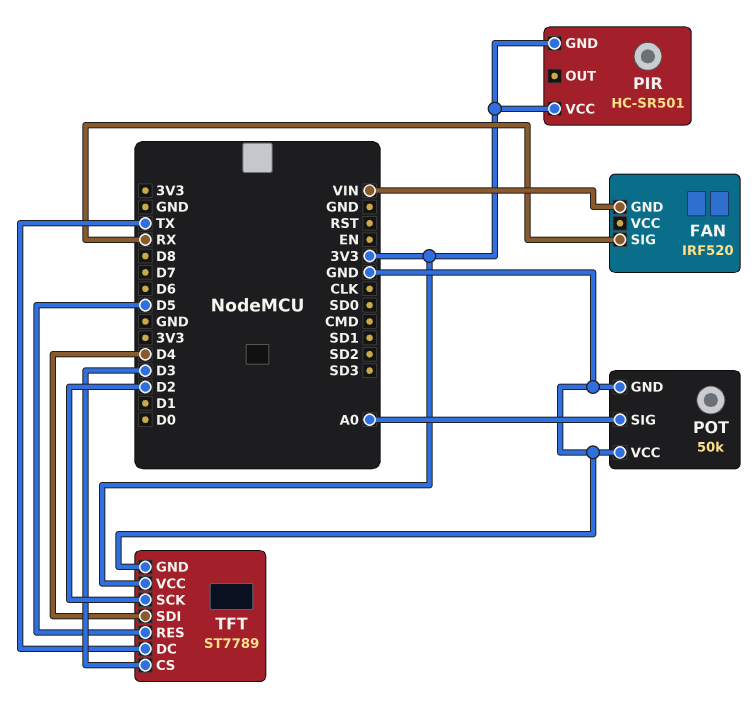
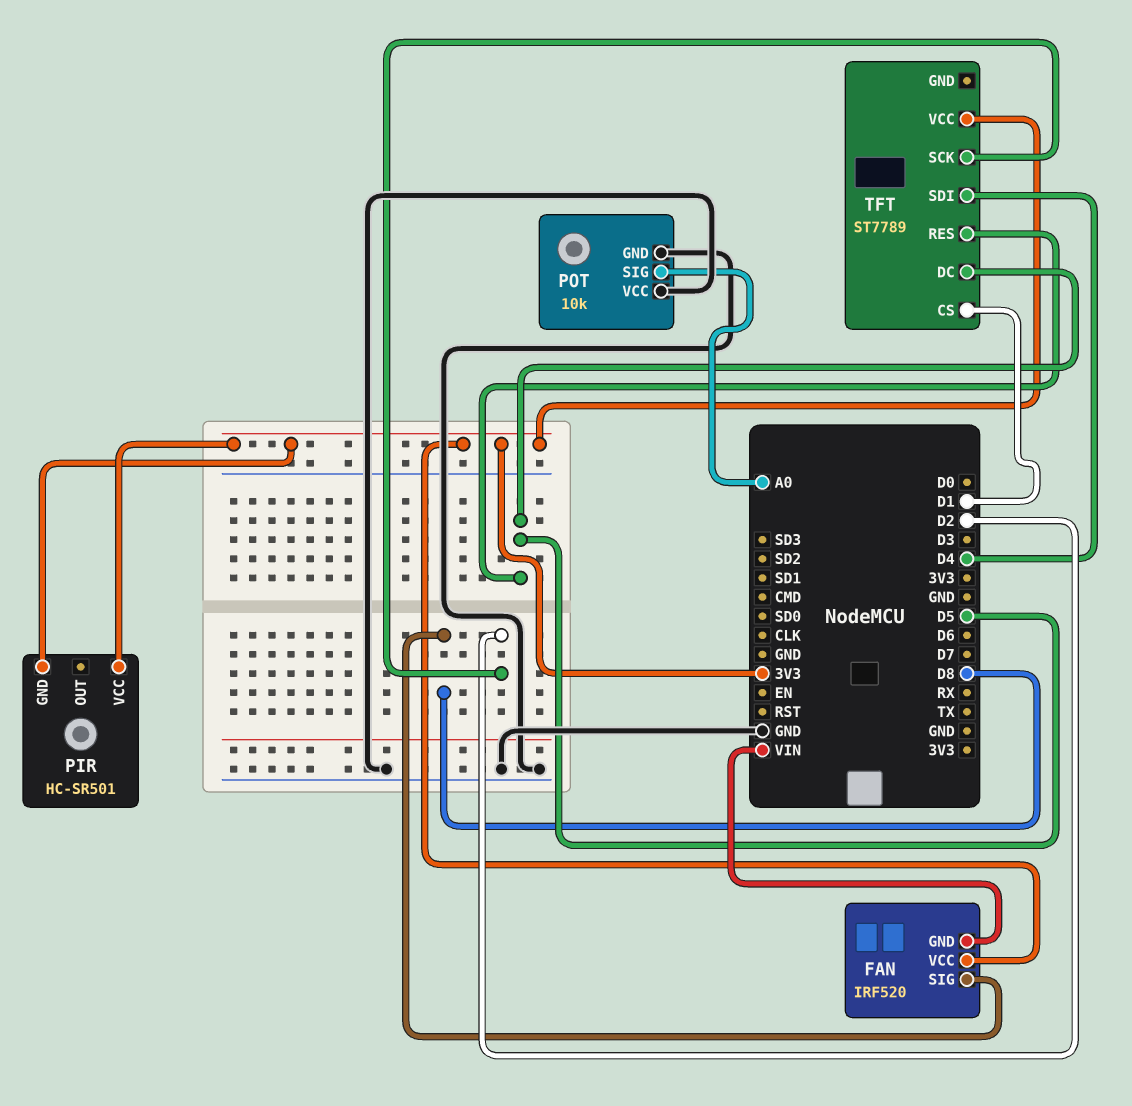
FAN pin SIG: RX -> D8
FAN pin VCC: none -> 3V3
POT: 50k -> 10k
TFT pin CS: D3 -> D1
TFT pin DC: TX -> D5
TFT pin GND: GND -> none

